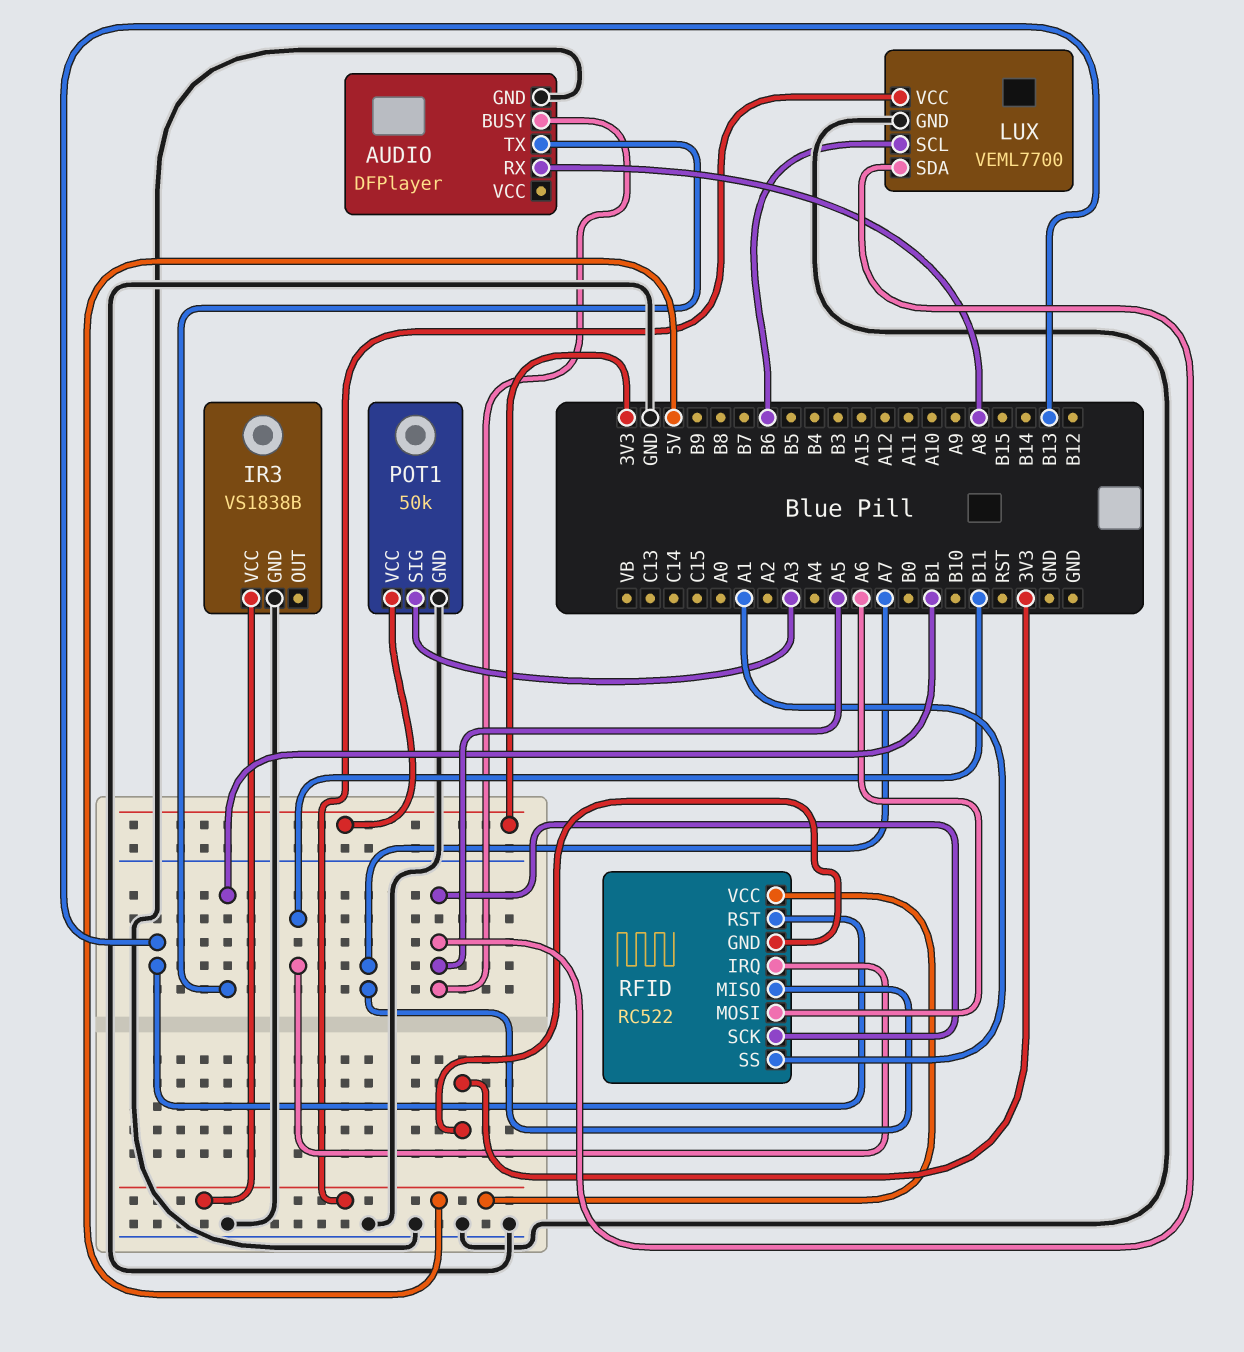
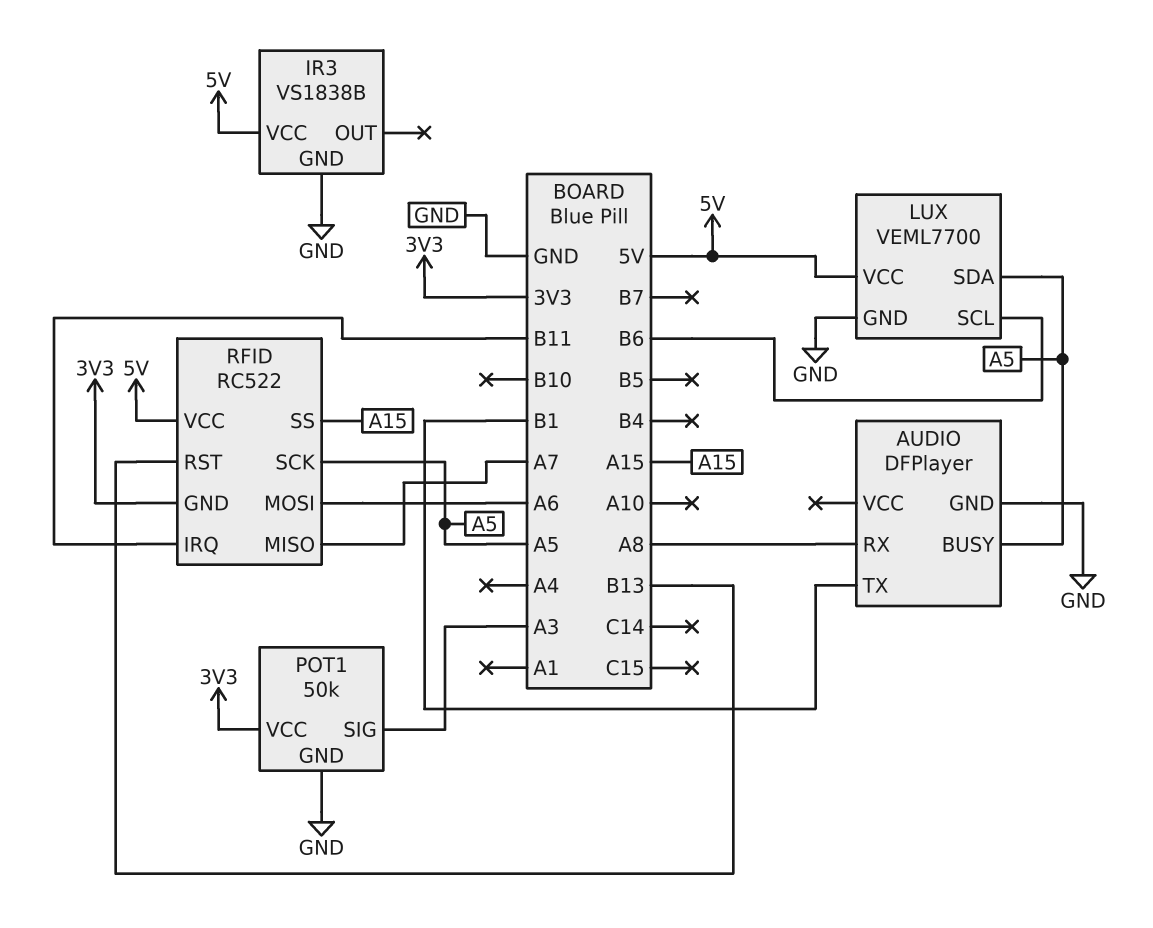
RFID pin SS: A1 -> A15

